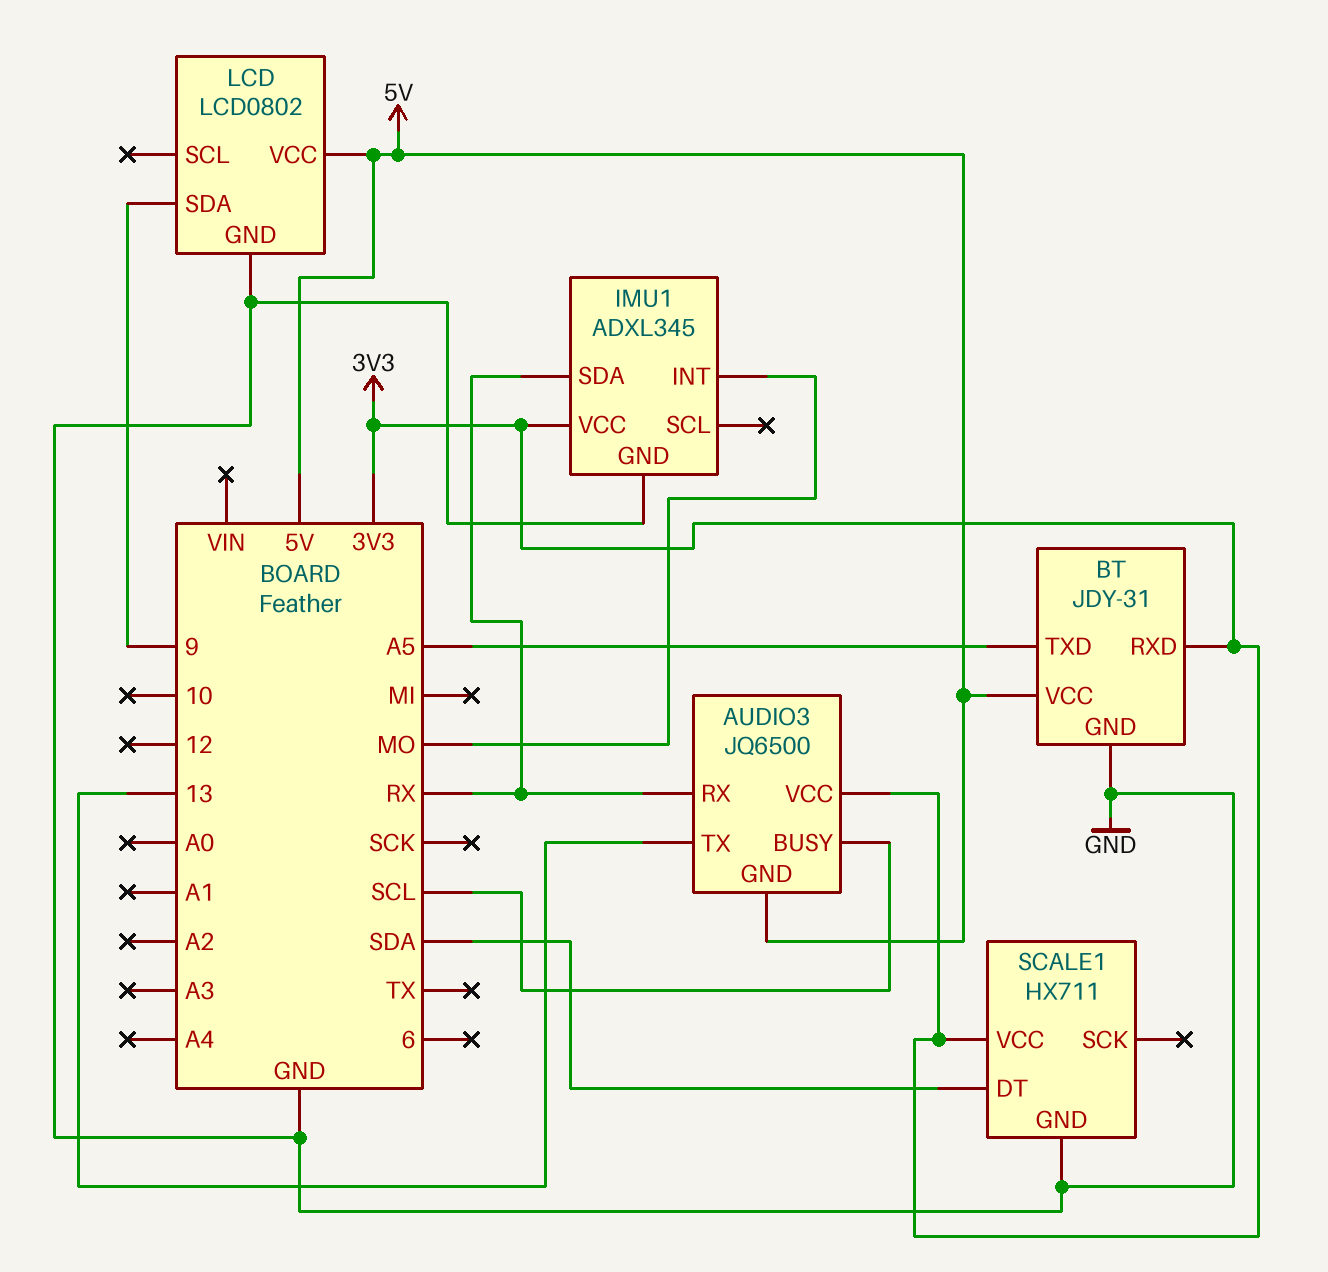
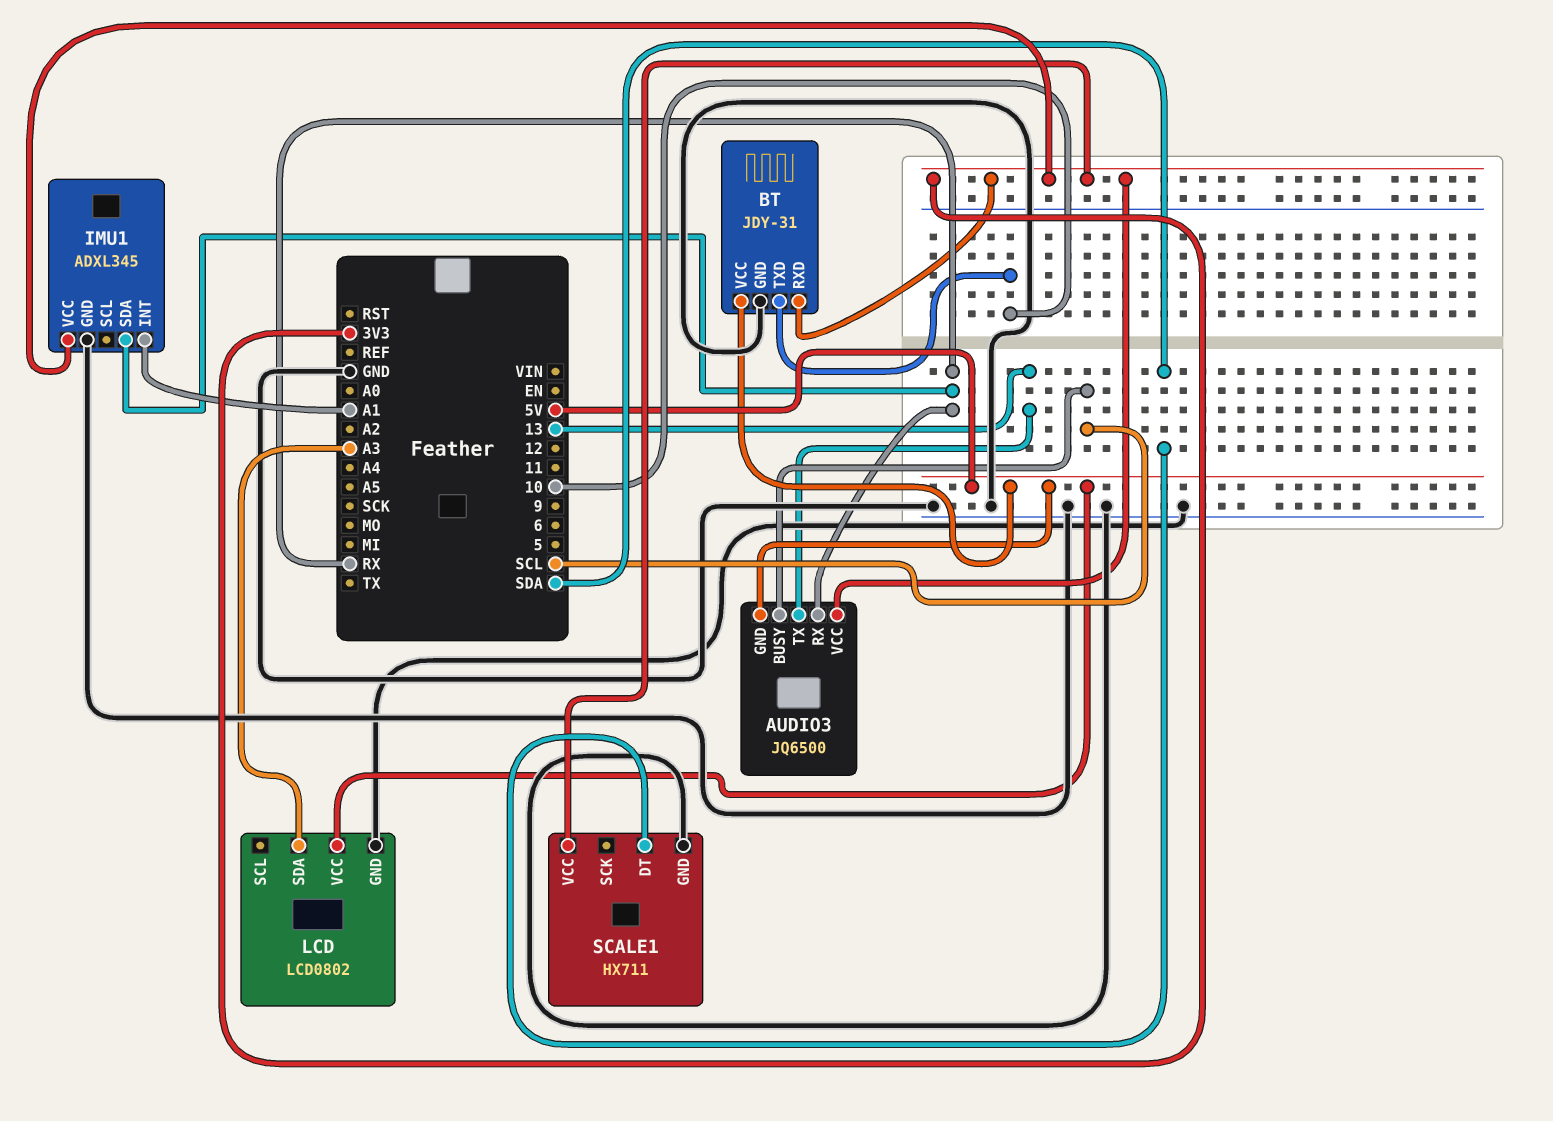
BT pin TXD: A5 -> 10
IMU1 pin INT: MO -> A1
LCD pin SDA: 9 -> A3

